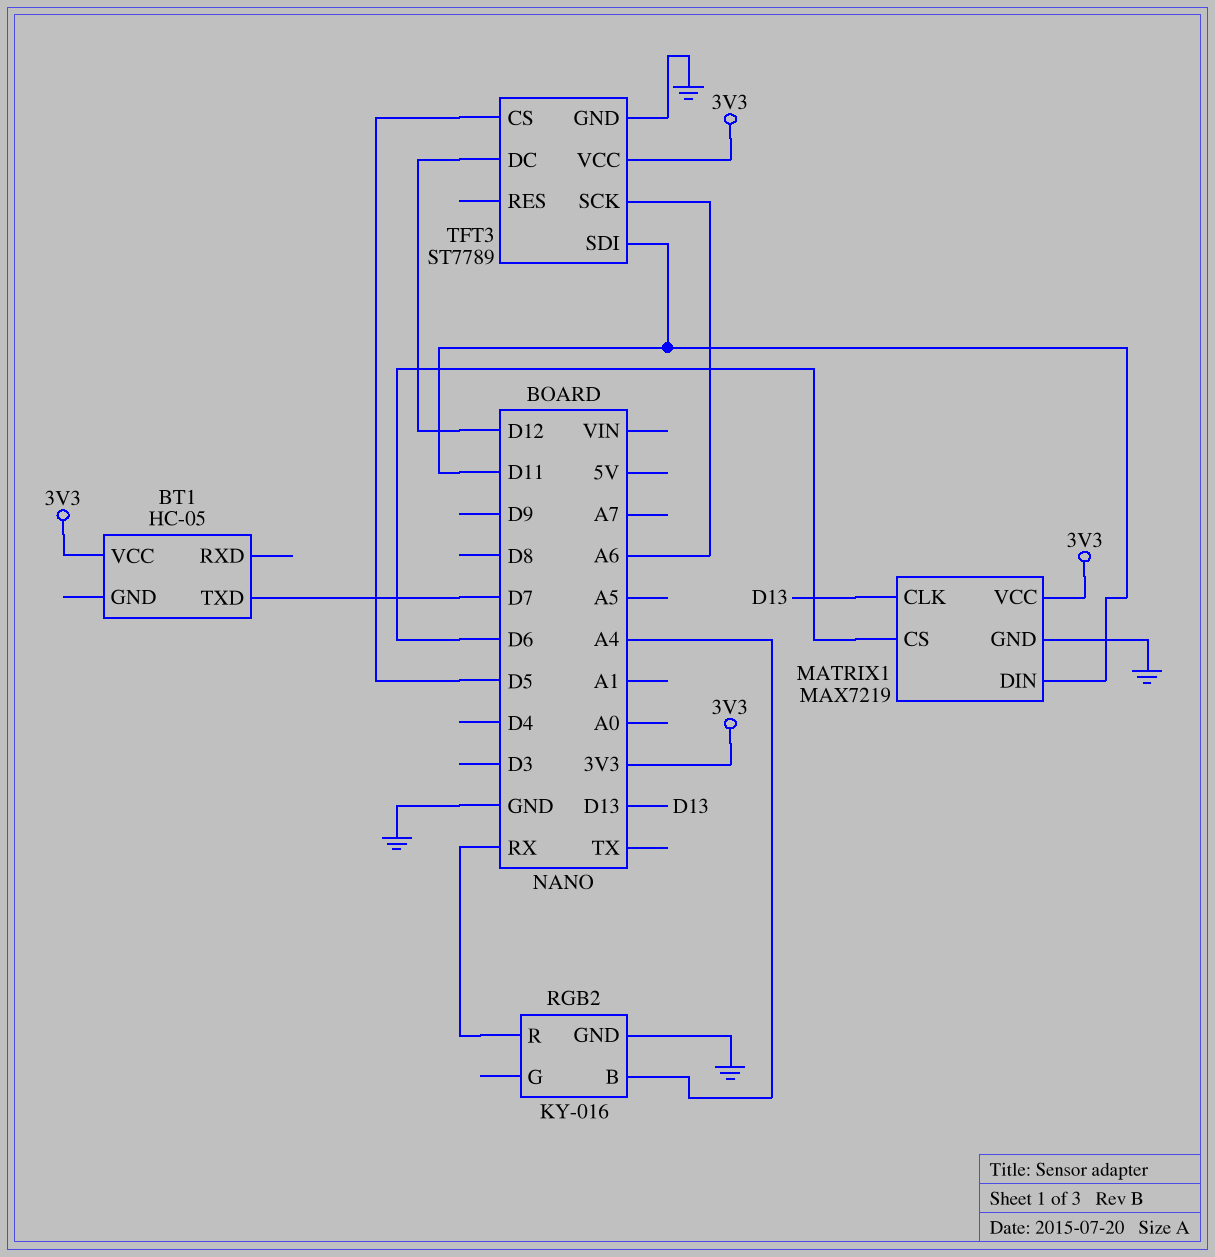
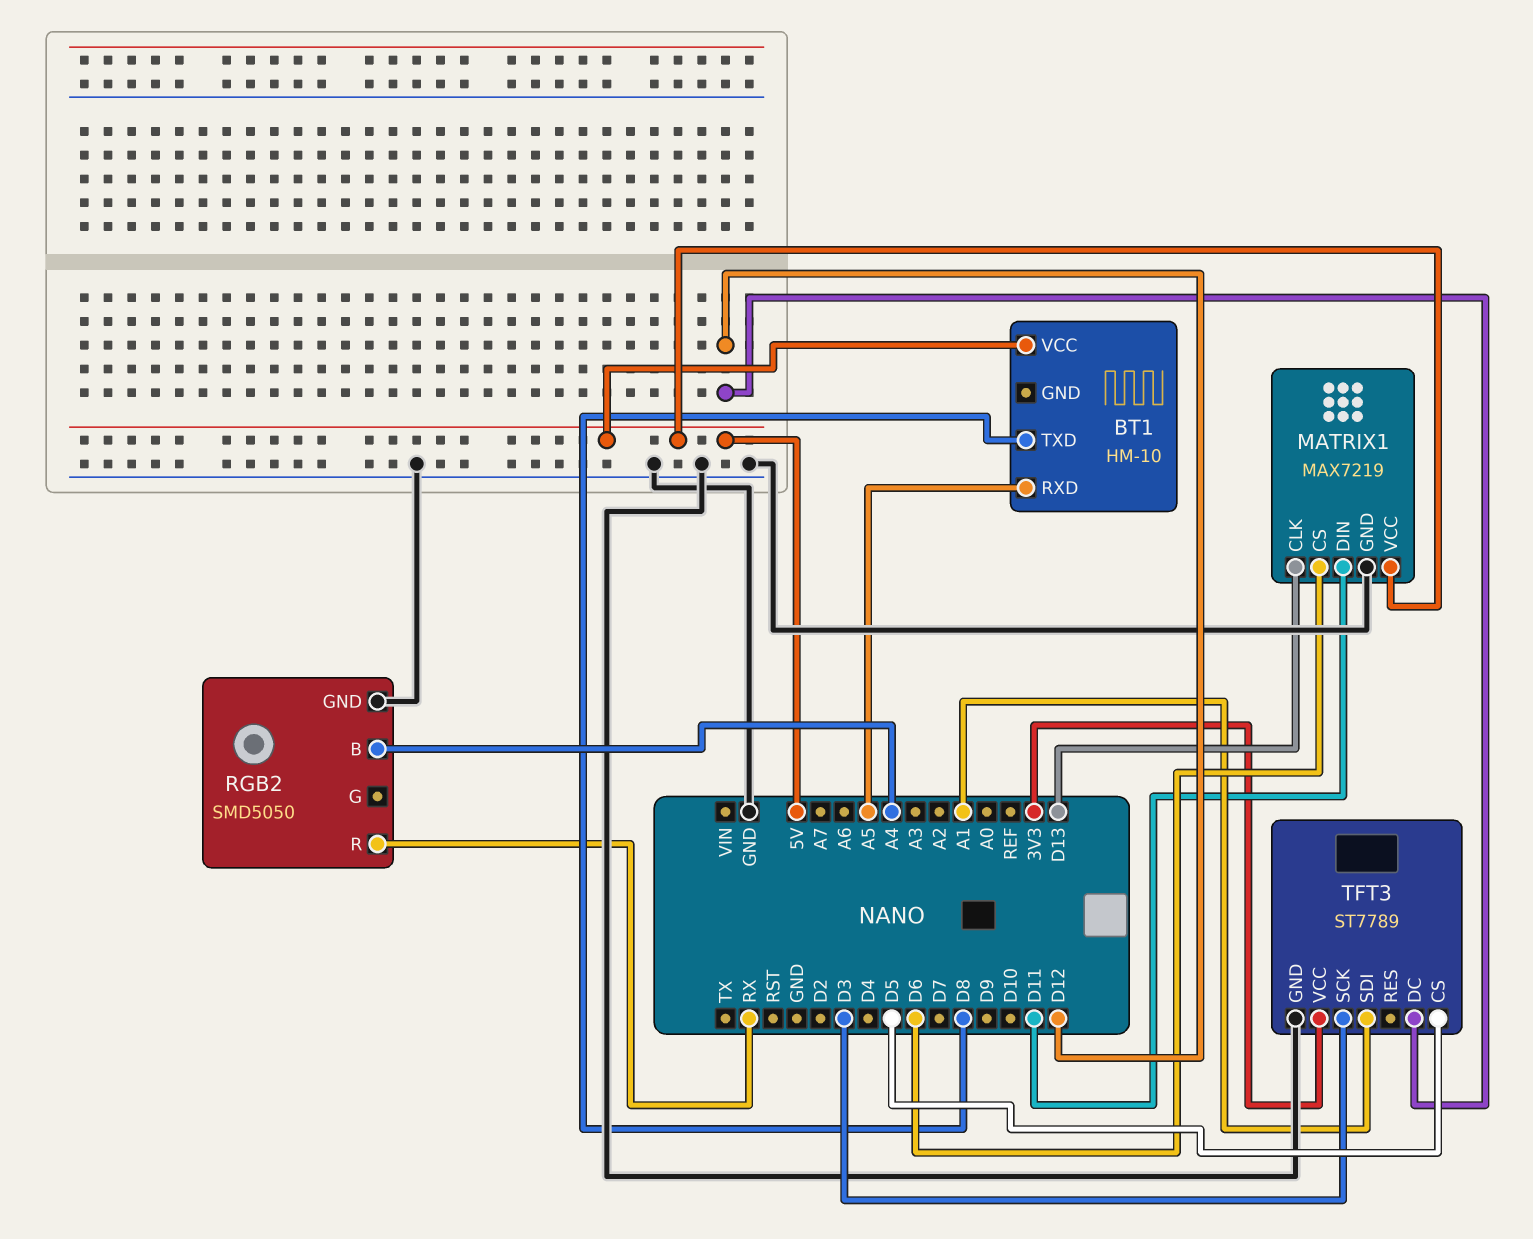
BT1: HC-05 -> HM-10
BT1 pin RXD: none -> A5
BT1 pin TXD: D7 -> D8
BT1 pin VCC: 3V3 -> 5V
MATRIX1 pin VCC: 3V3 -> 5V
RGB2: KY-016 -> SMD5050
TFT3 pin SCK: A6 -> D3
TFT3 pin SDI: D11 -> A1

